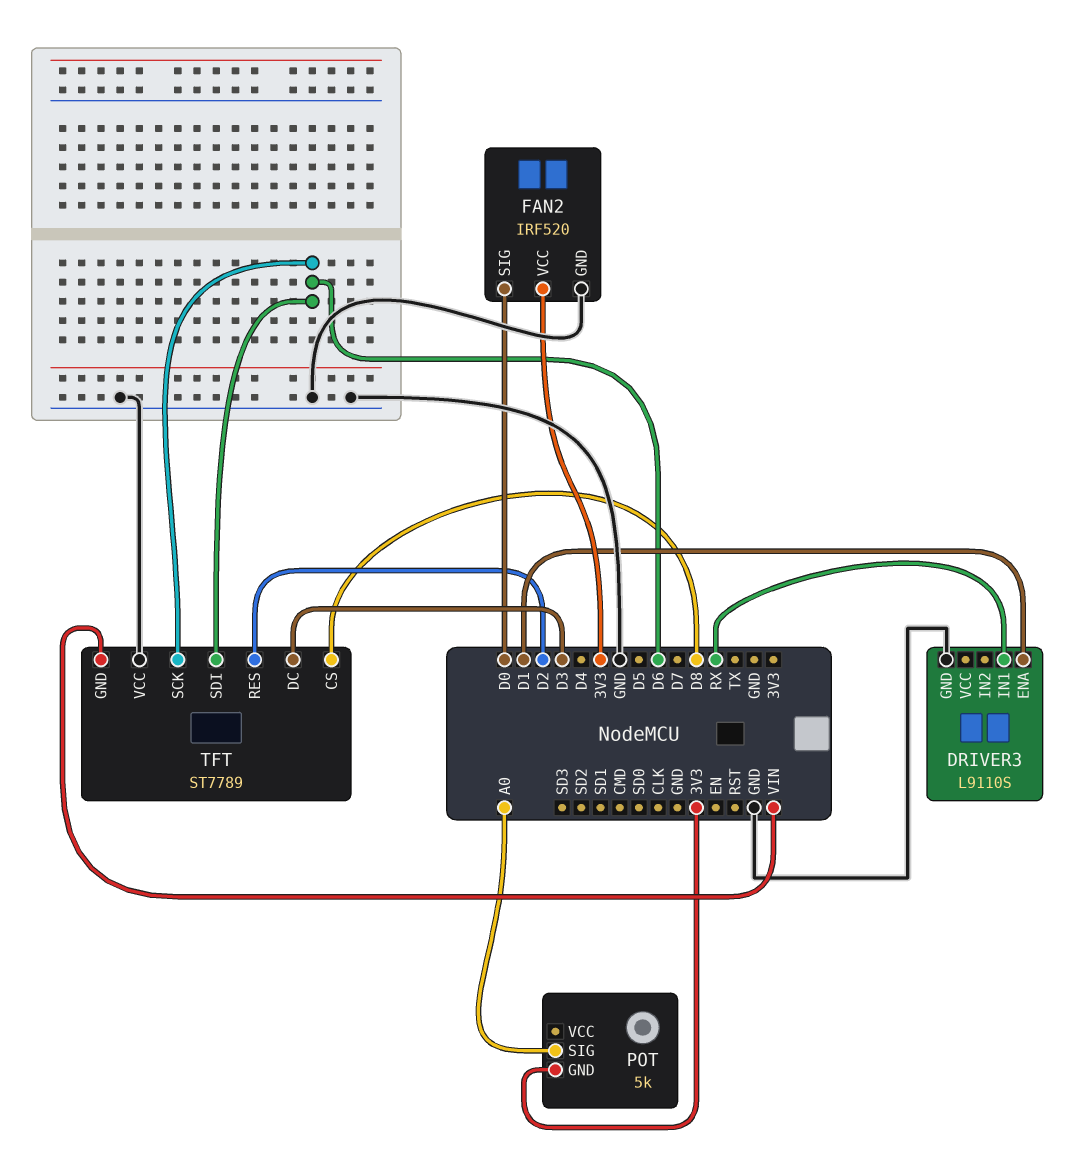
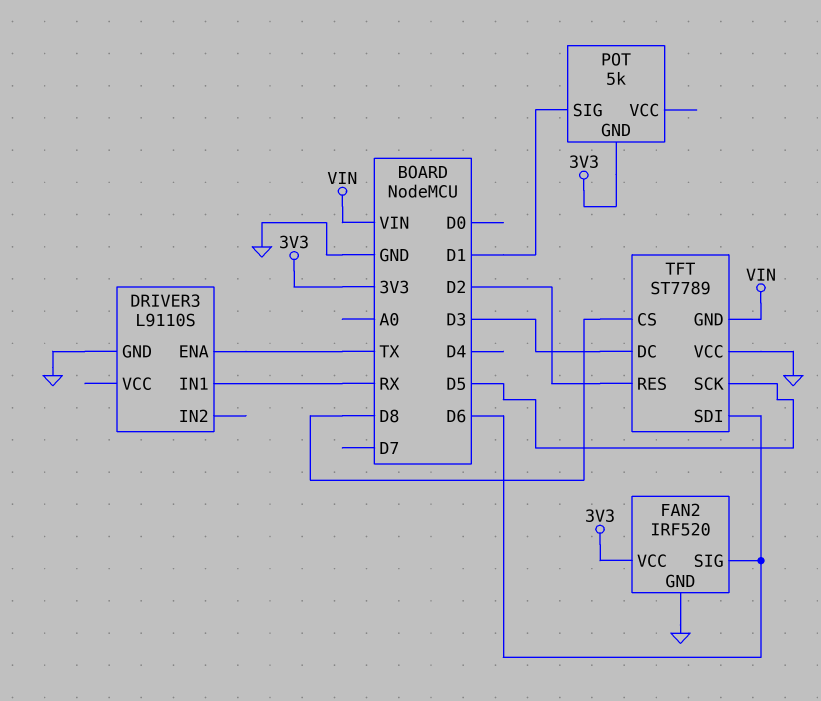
DRIVER3 pin ENA: D1 -> TX
FAN2 pin SIG: D0 -> D6
POT pin SIG: A0 -> D1
TFT pin SCK: D6 -> D5

